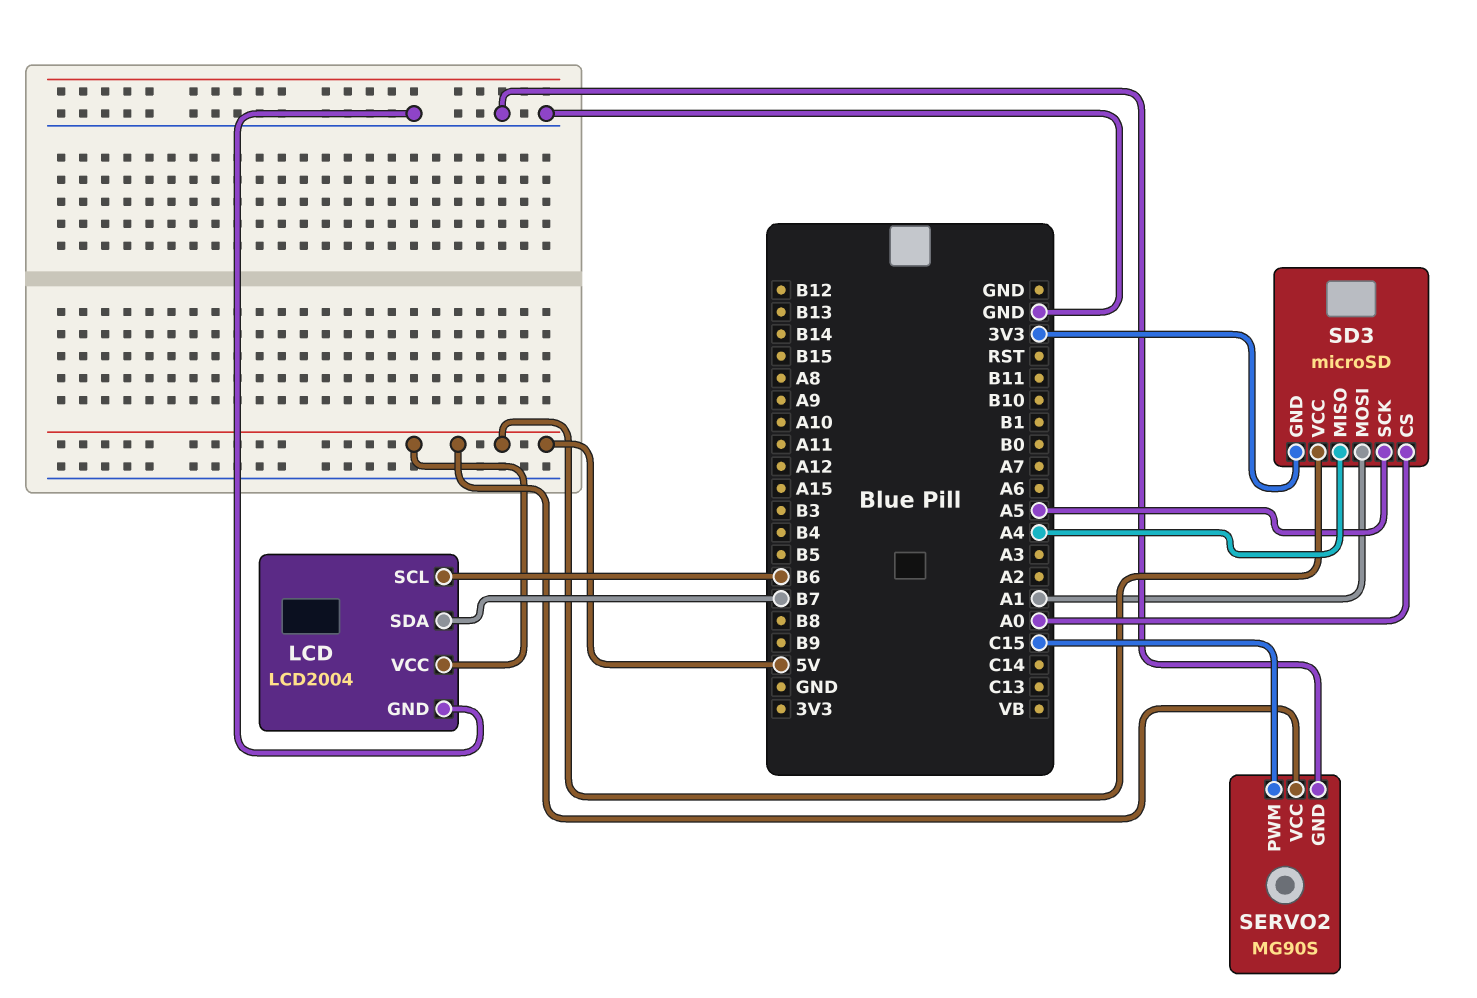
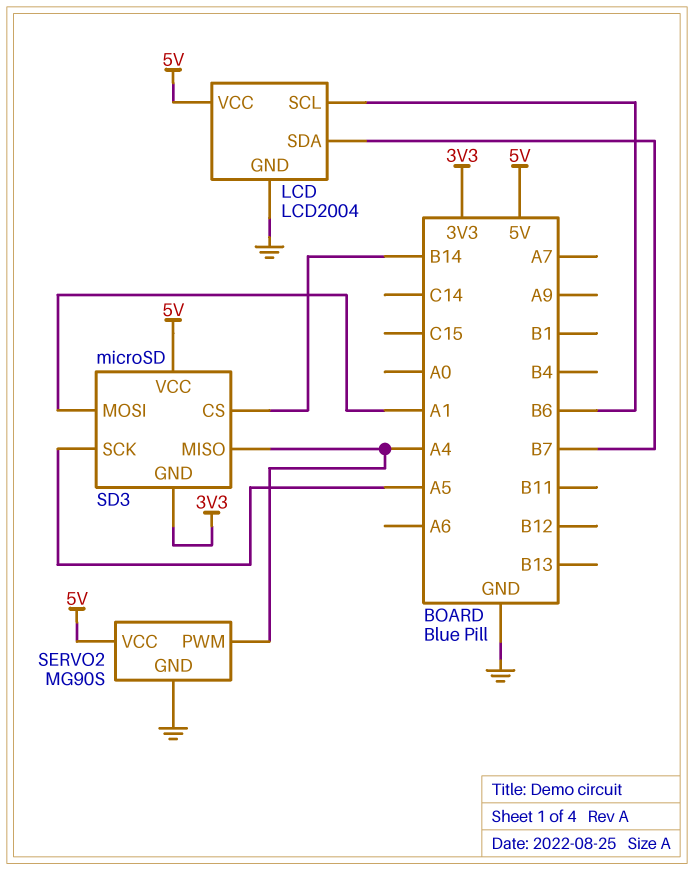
SD3 pin CS: A0 -> B14
SERVO2 pin PWM: C15 -> A4

